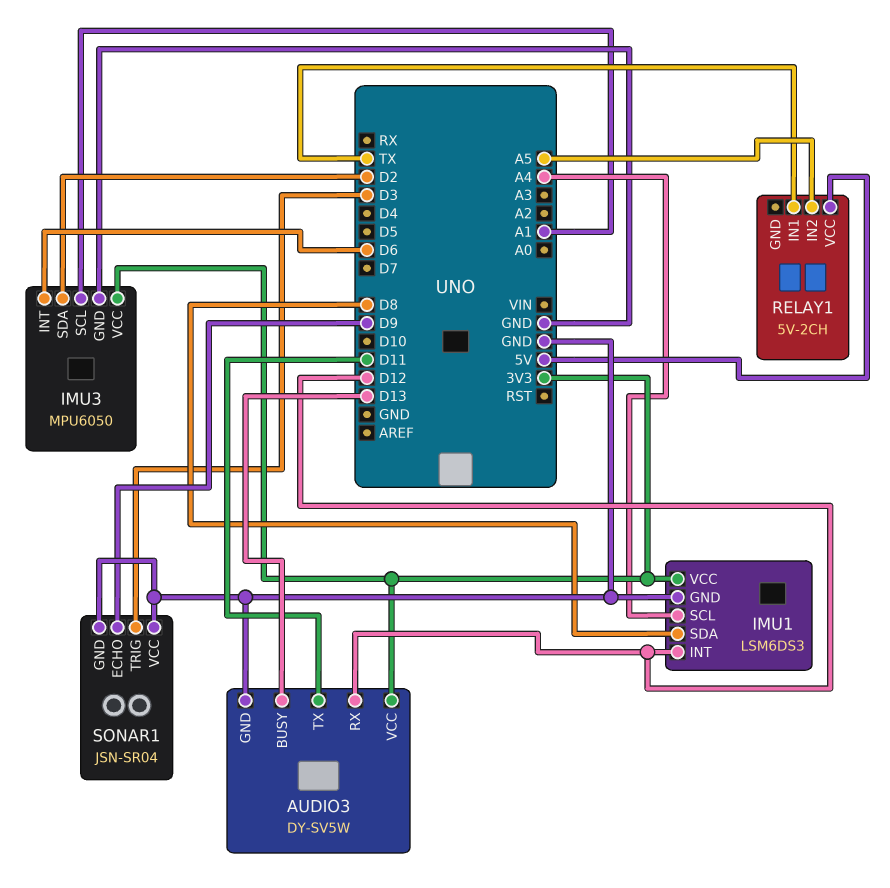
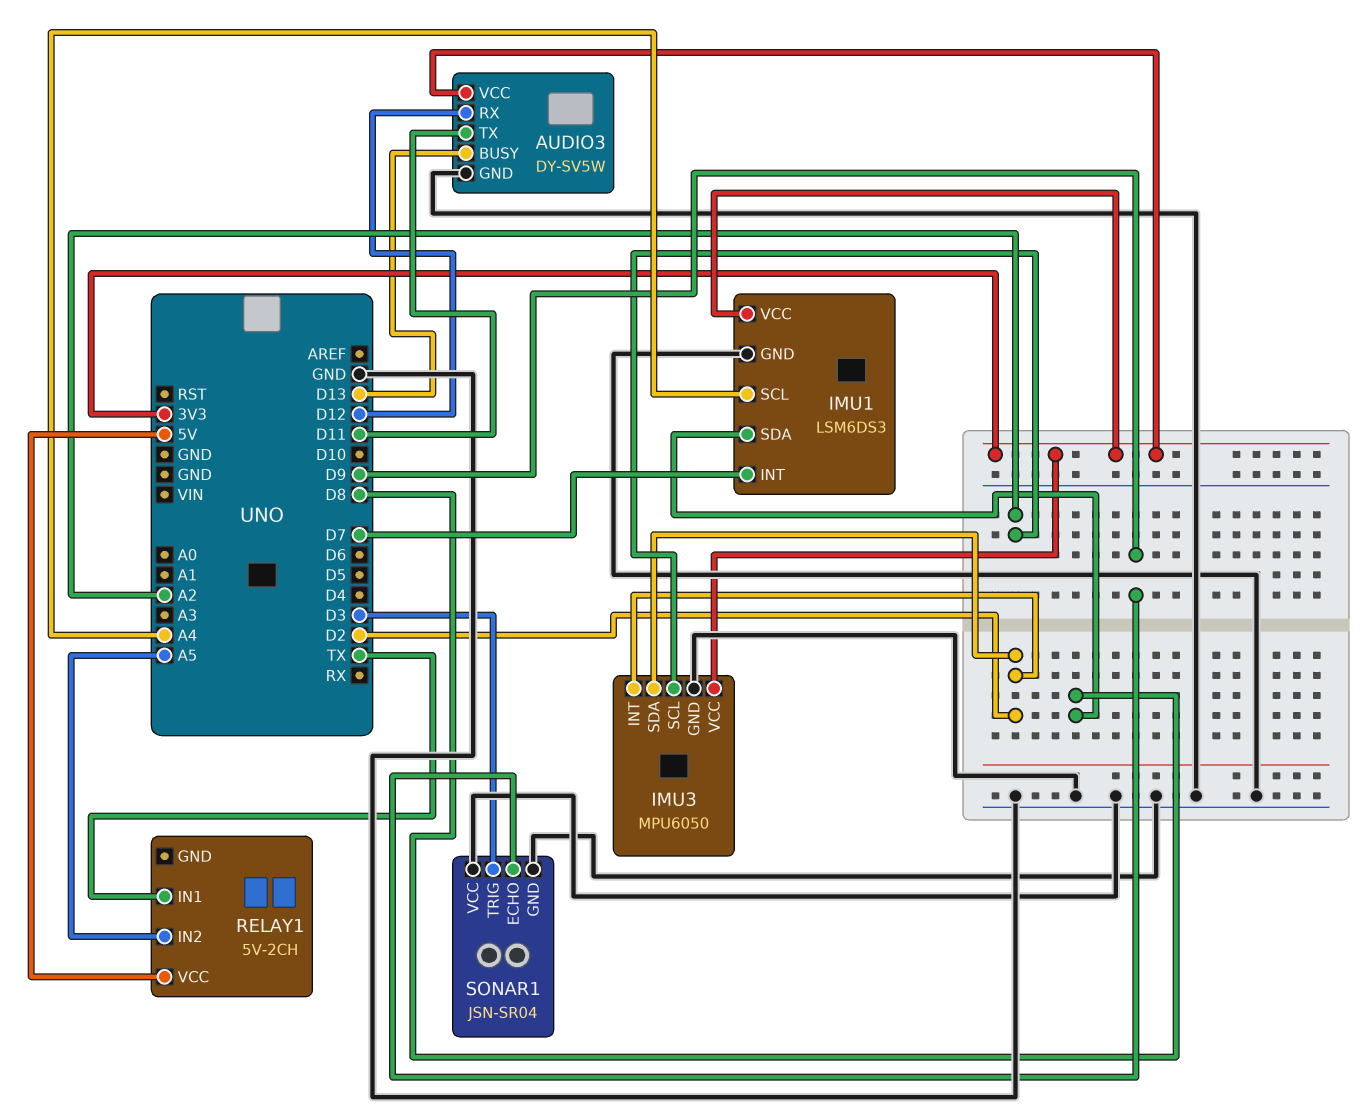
IMU1 pin INT: D12 -> D7
IMU3 pin INT: D6 -> D2
IMU3 pin SCL: A1 -> A2

